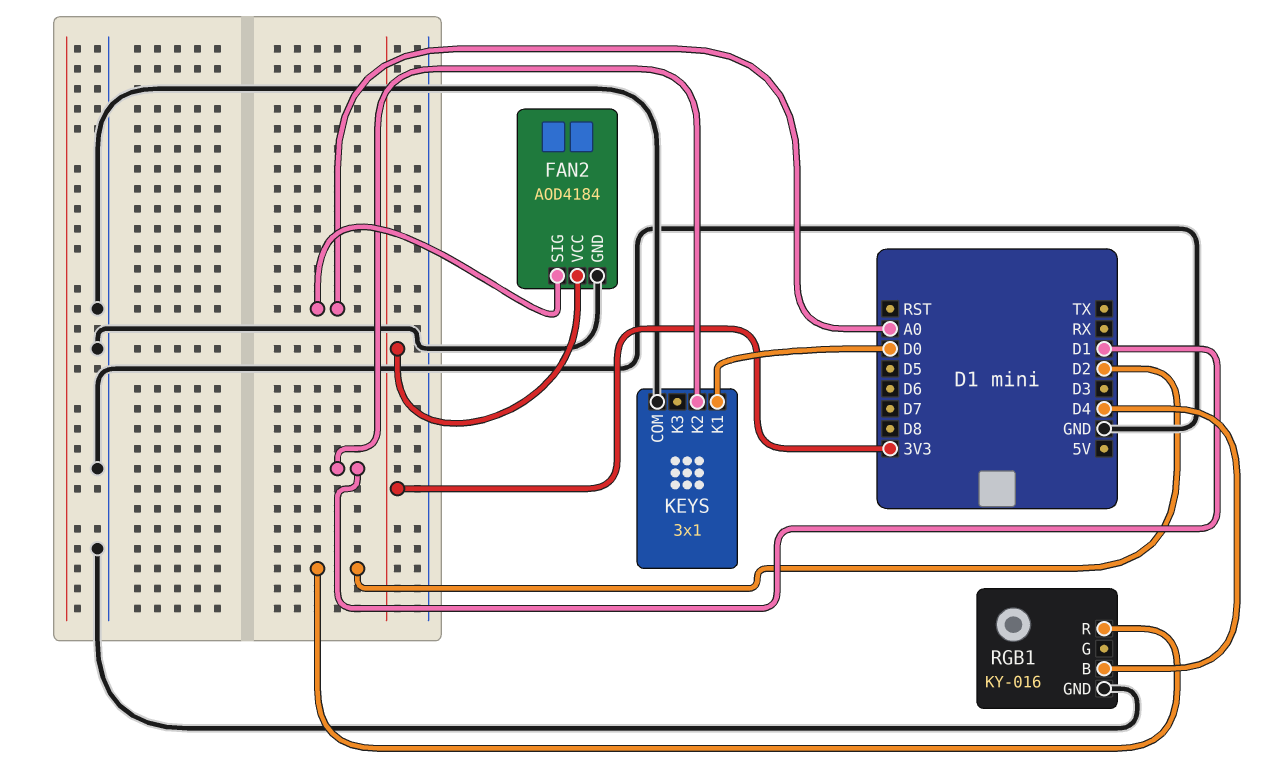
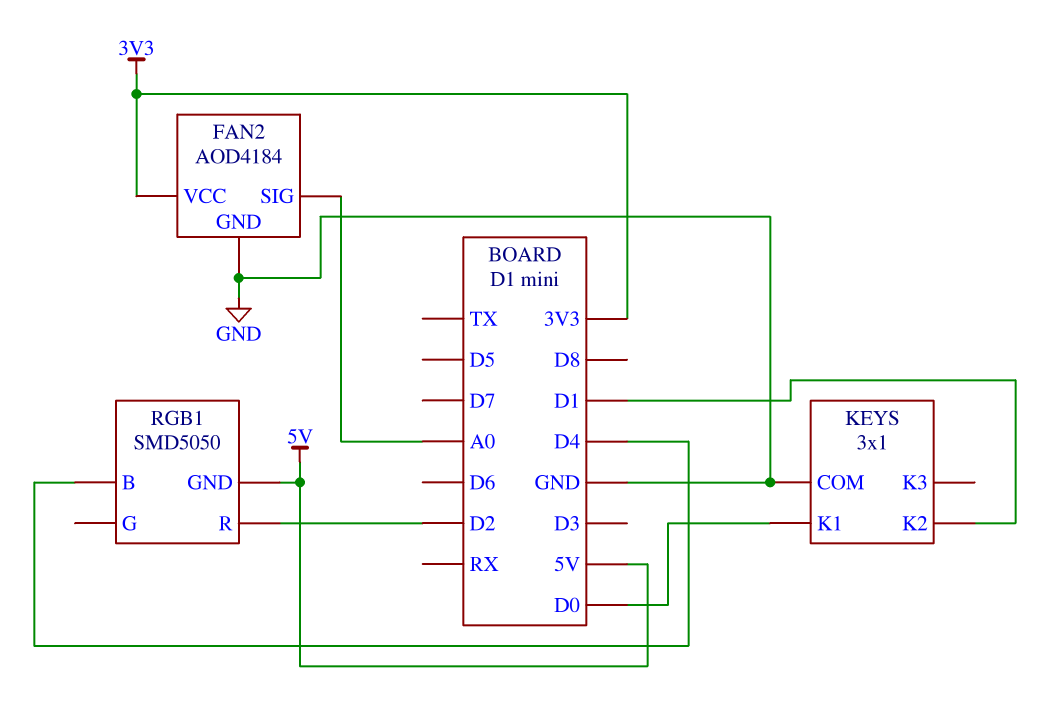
RGB1: KY-016 -> SMD5050
RGB1 pin GND: GND -> 5V

